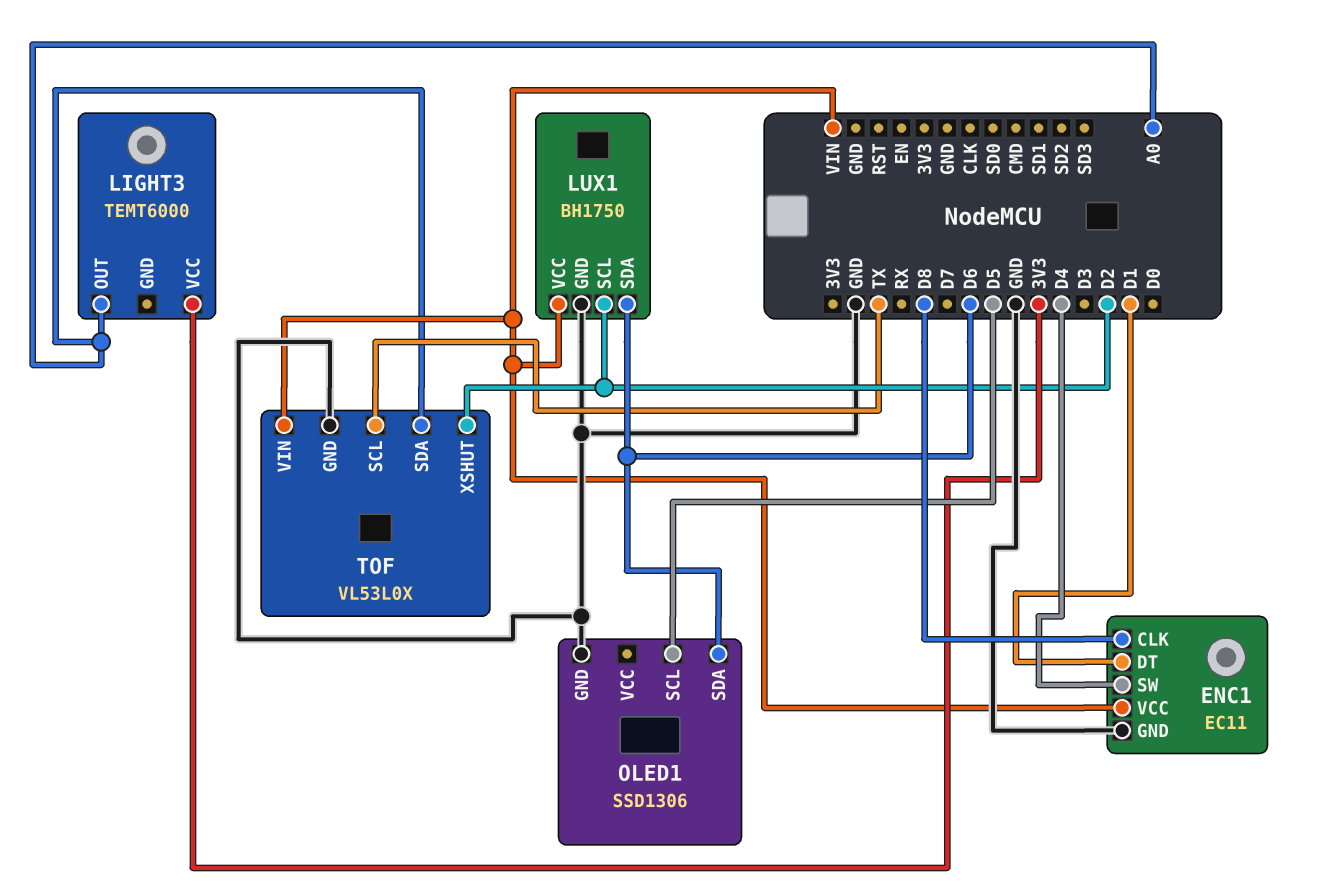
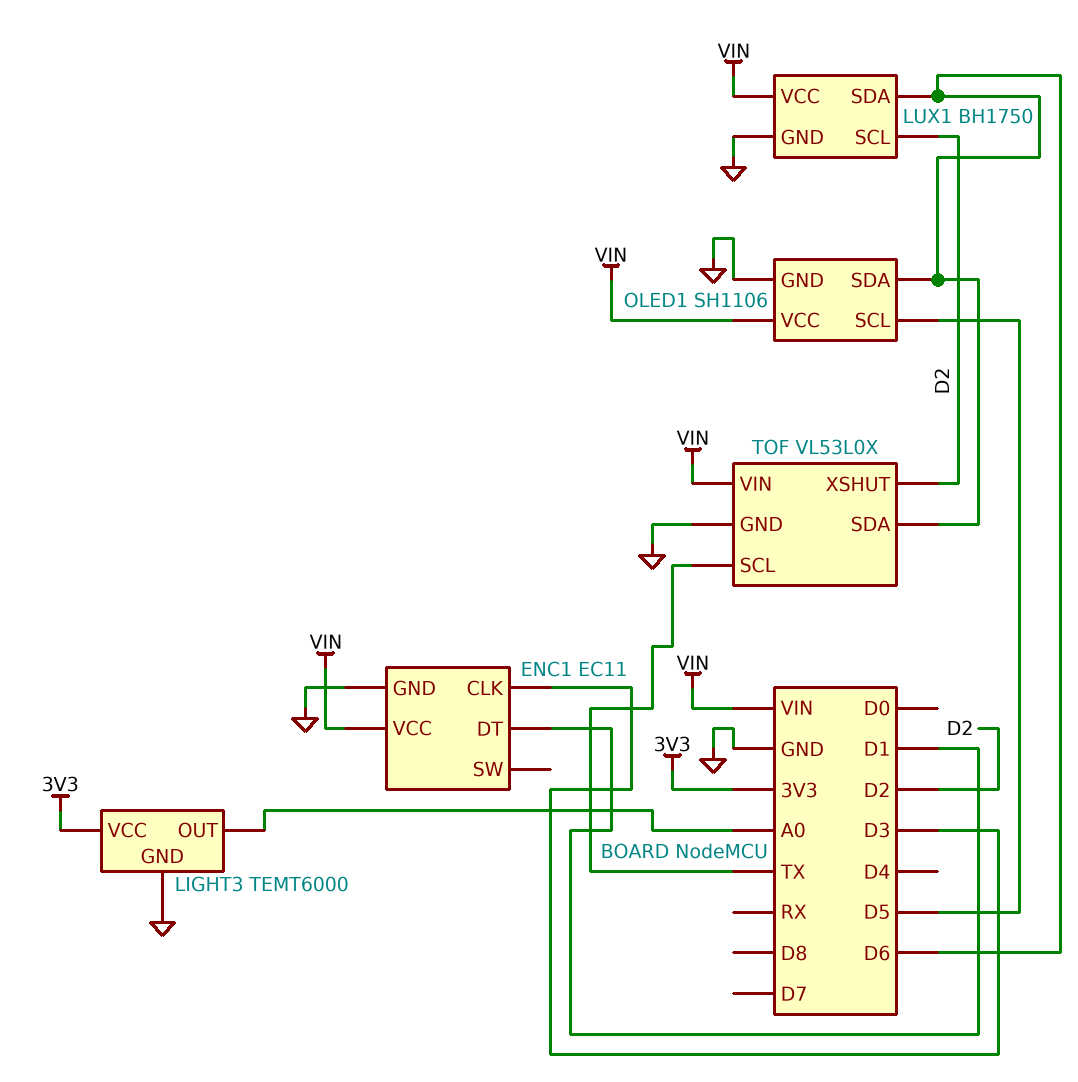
ENC1 pin CLK: D8 -> D3
ENC1 pin SW: D4 -> none
LIGHT3 pin GND: none -> GND
OLED1: SSD1306 -> SH1106
OLED1 pin VCC: none -> VIN
TOF pin SDA: A0 -> D6

